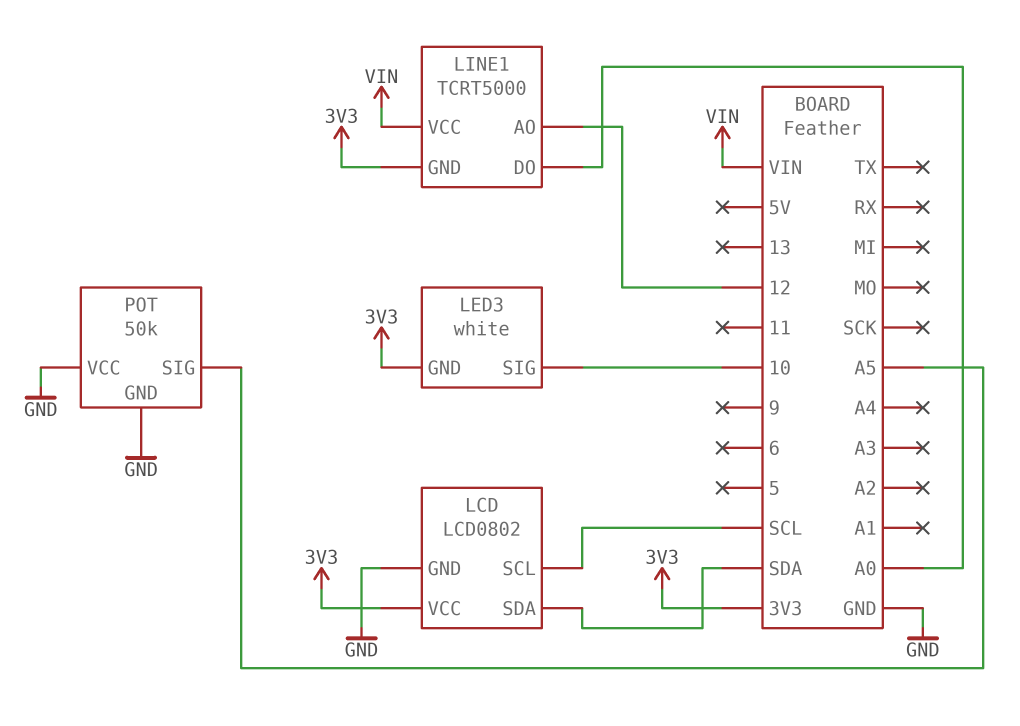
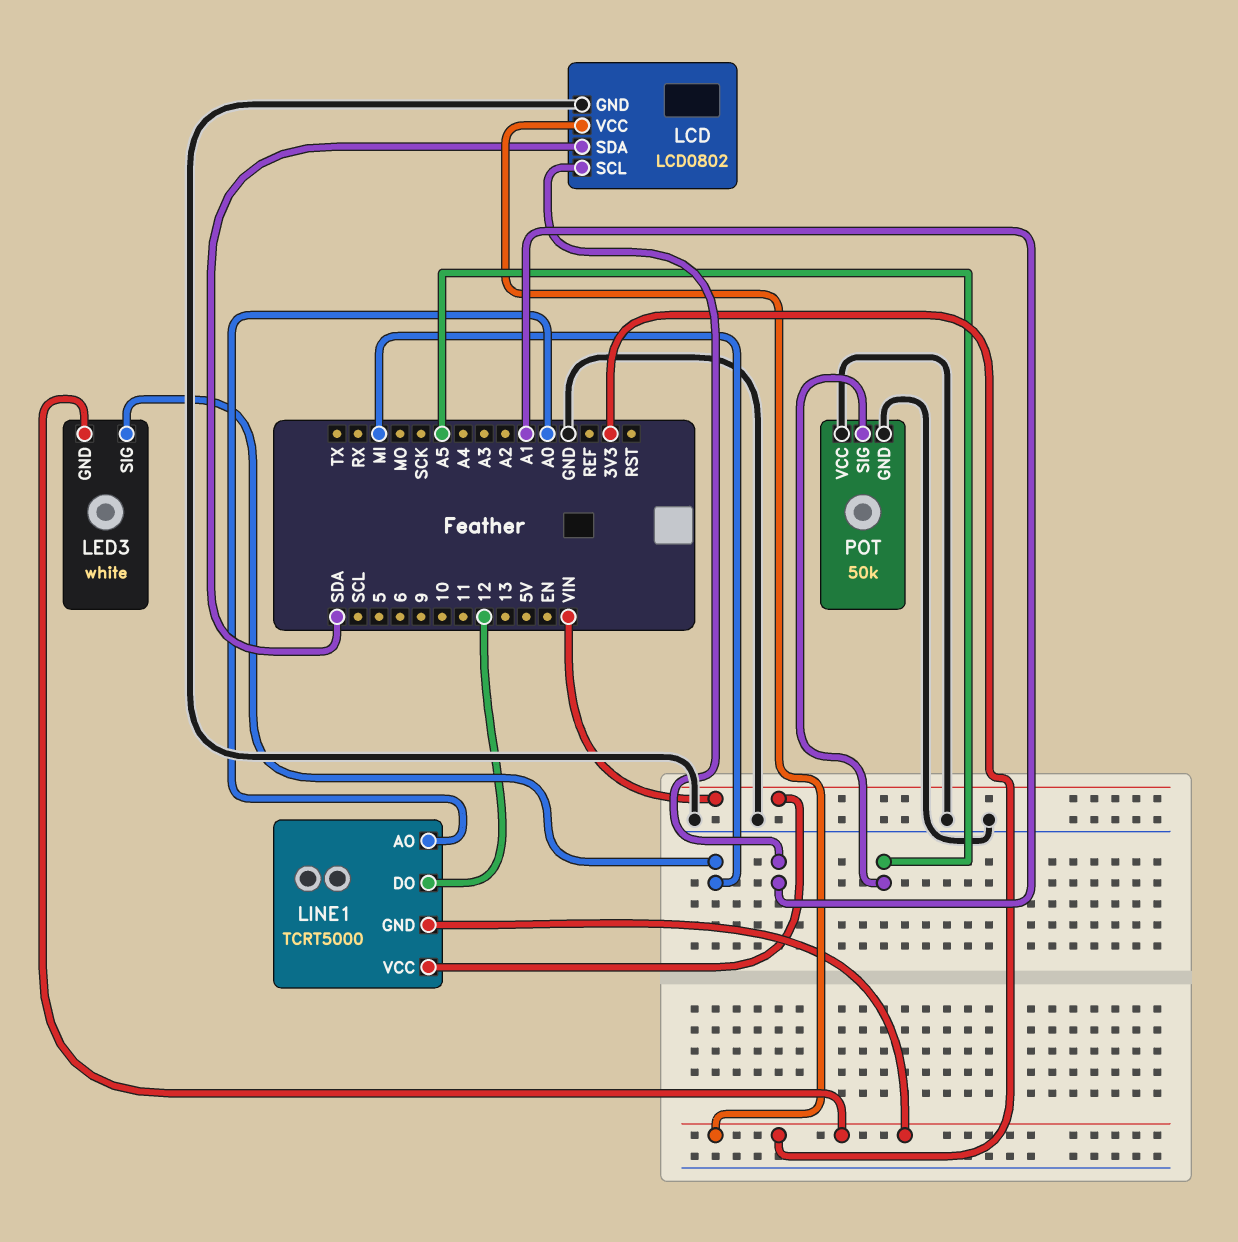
LCD pin SCL: SCL -> A1
LED3 pin SIG: 10 -> MI
LINE1 pin AO: 12 -> A0
LINE1 pin DO: A0 -> 12

